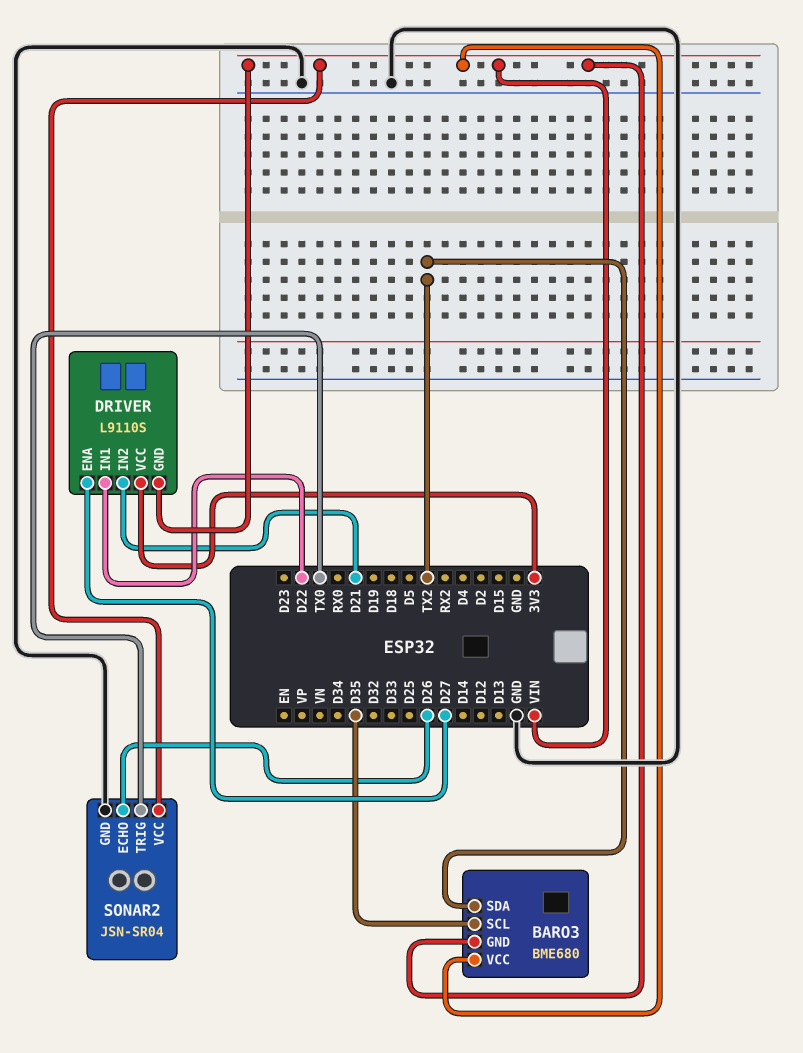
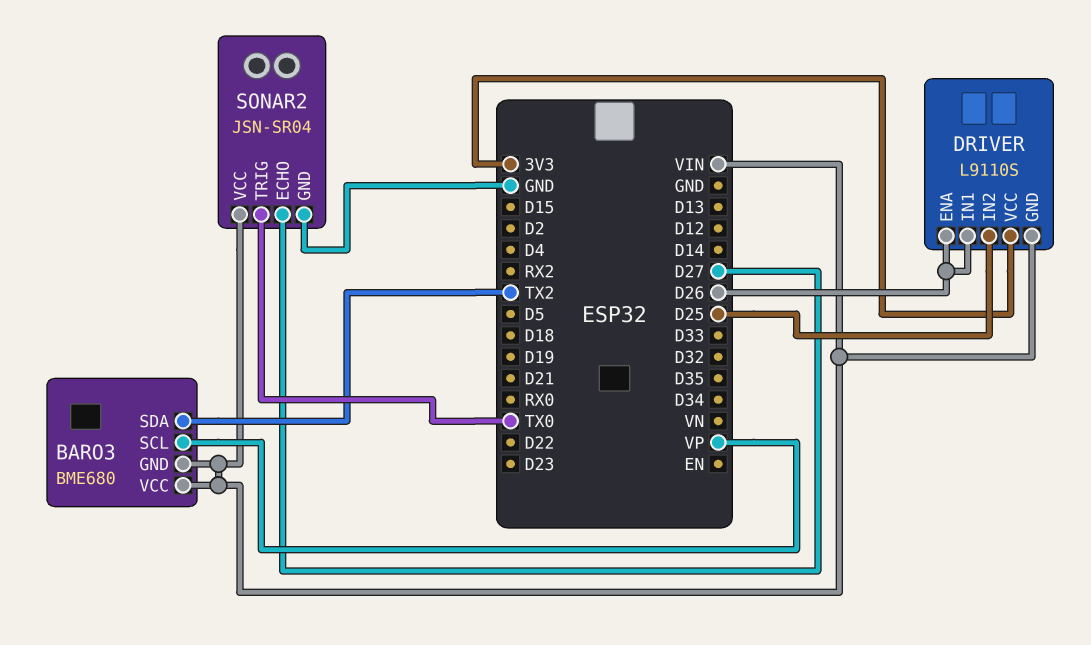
BARO3 pin SCL: D35 -> VP
DRIVER pin ENA: D27 -> D26
DRIVER pin IN1: D22 -> D26
DRIVER pin IN2: D21 -> D25
SONAR2 pin ECHO: D26 -> D27

